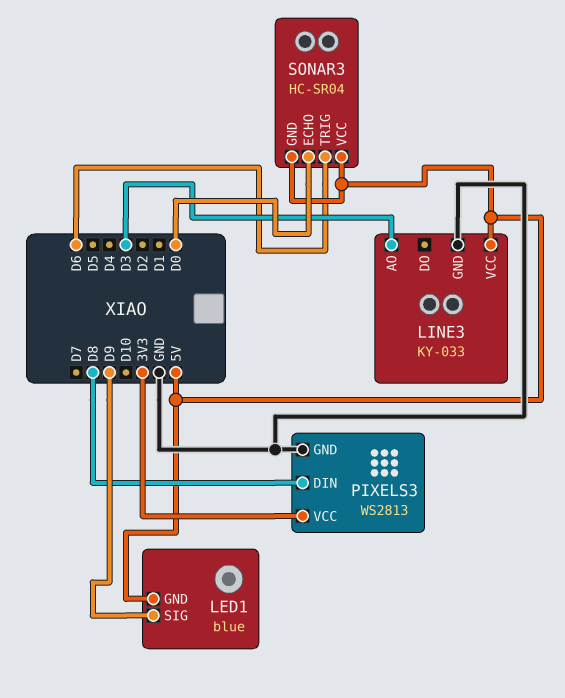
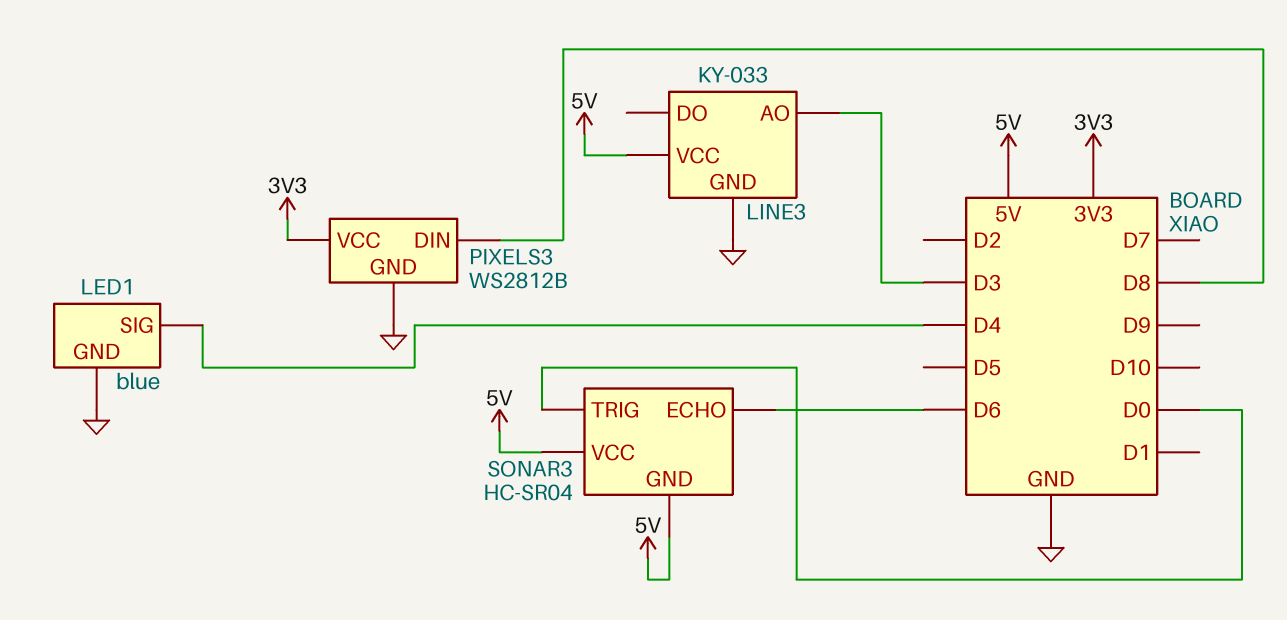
LED1 pin GND: 5V -> GND
LED1 pin SIG: D9 -> D4
PIXELS3: WS2813 -> WS2812B
SONAR3 pin ECHO: D0 -> D6
SONAR3 pin TRIG: D6 -> D0

